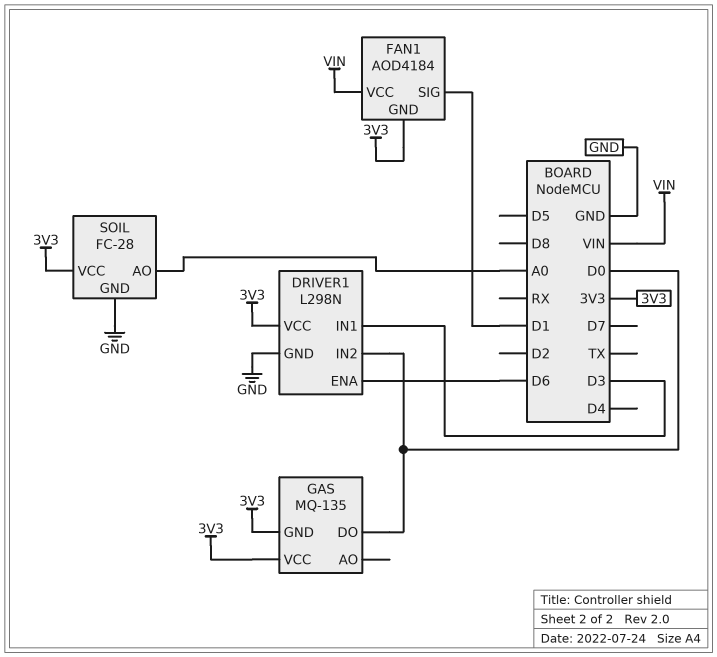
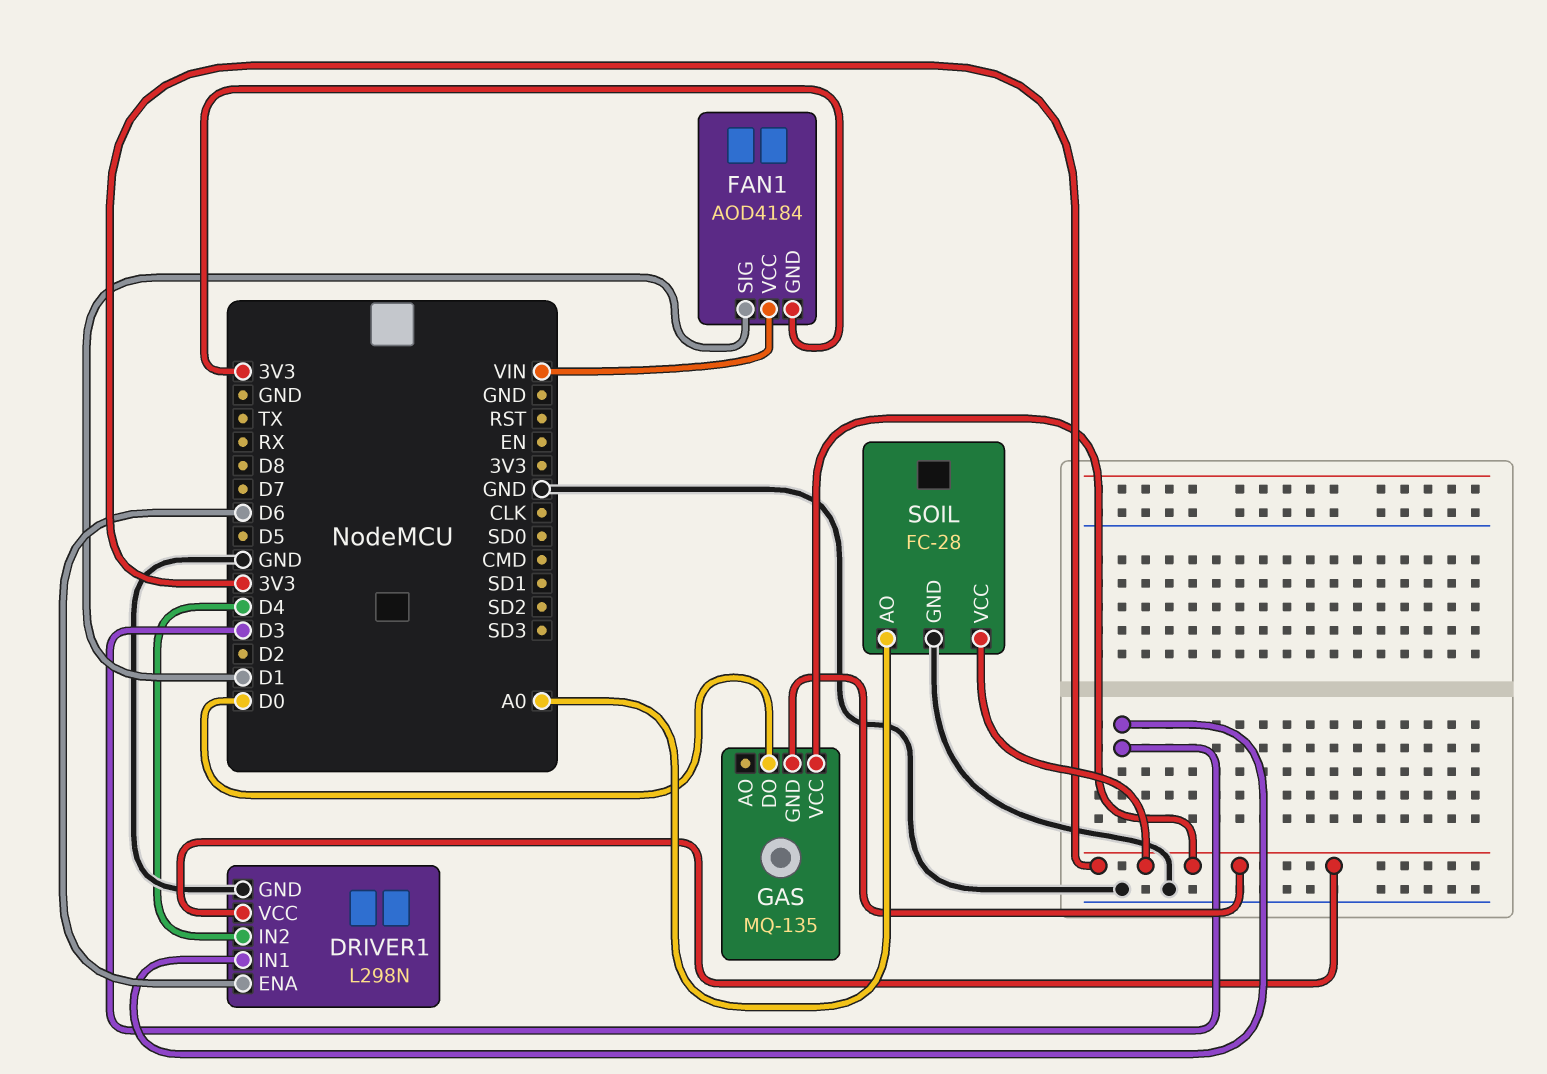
DRIVER1 pin IN2: D0 -> D4

